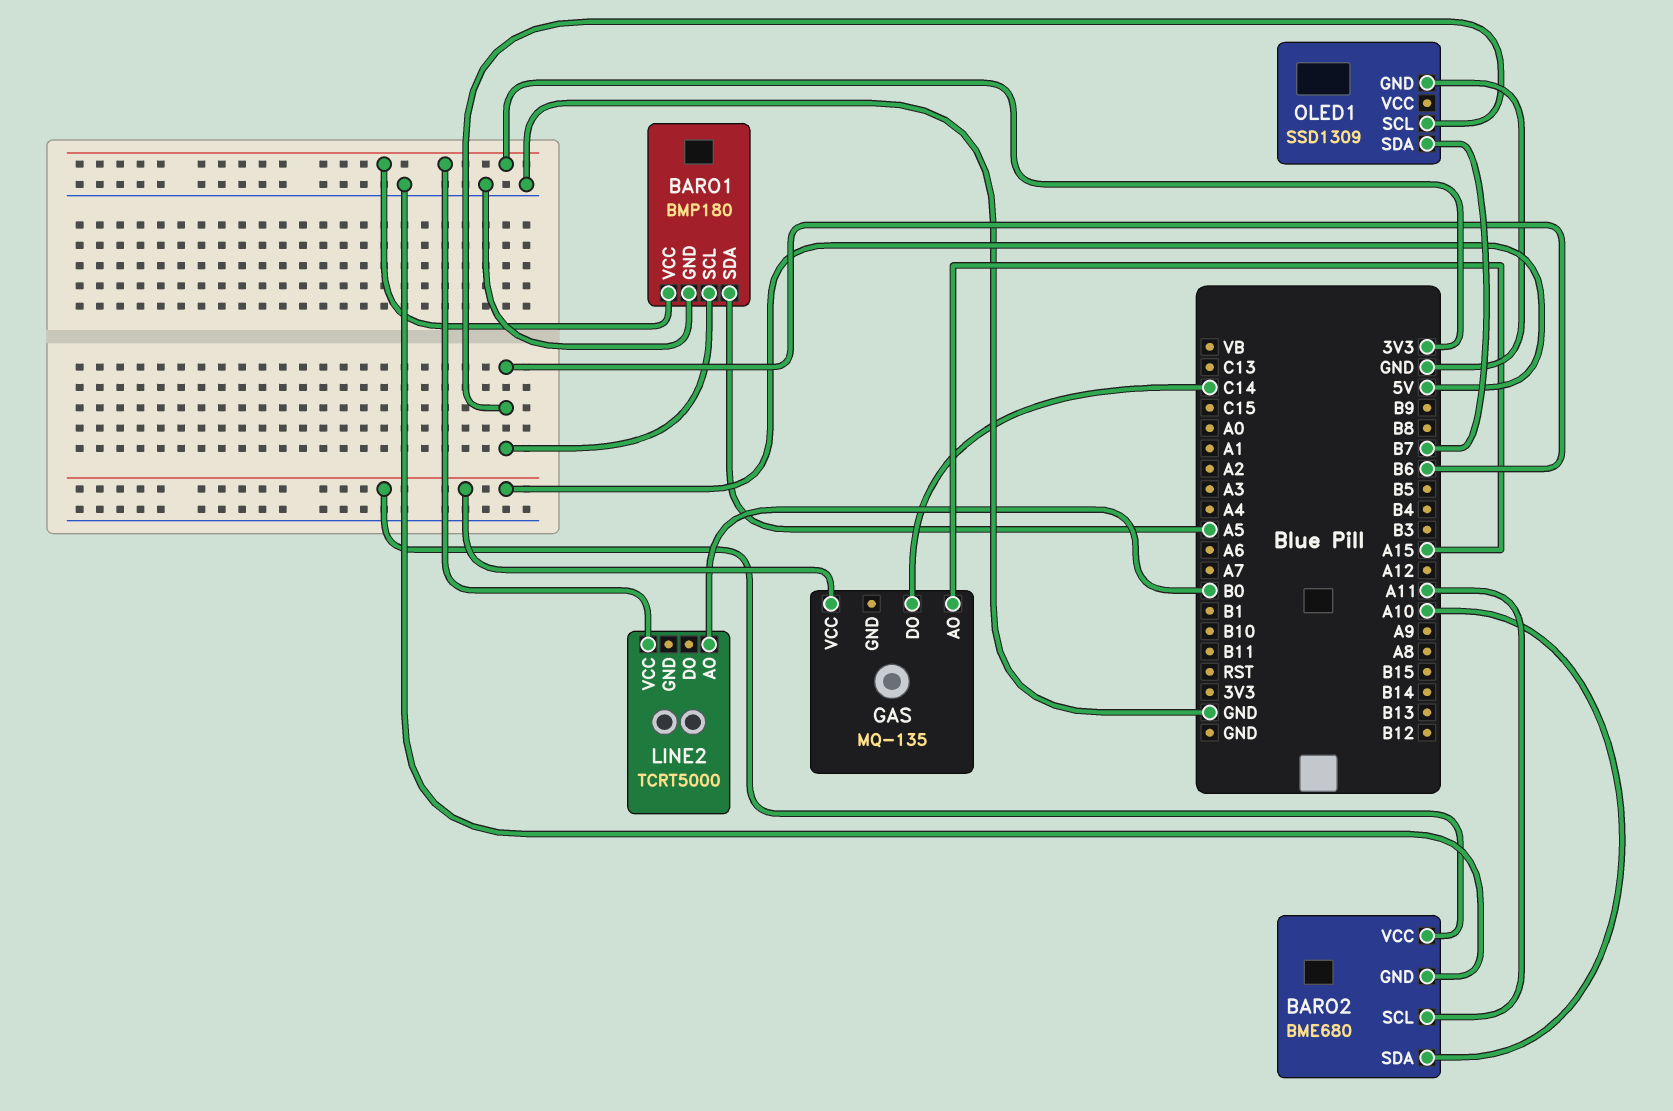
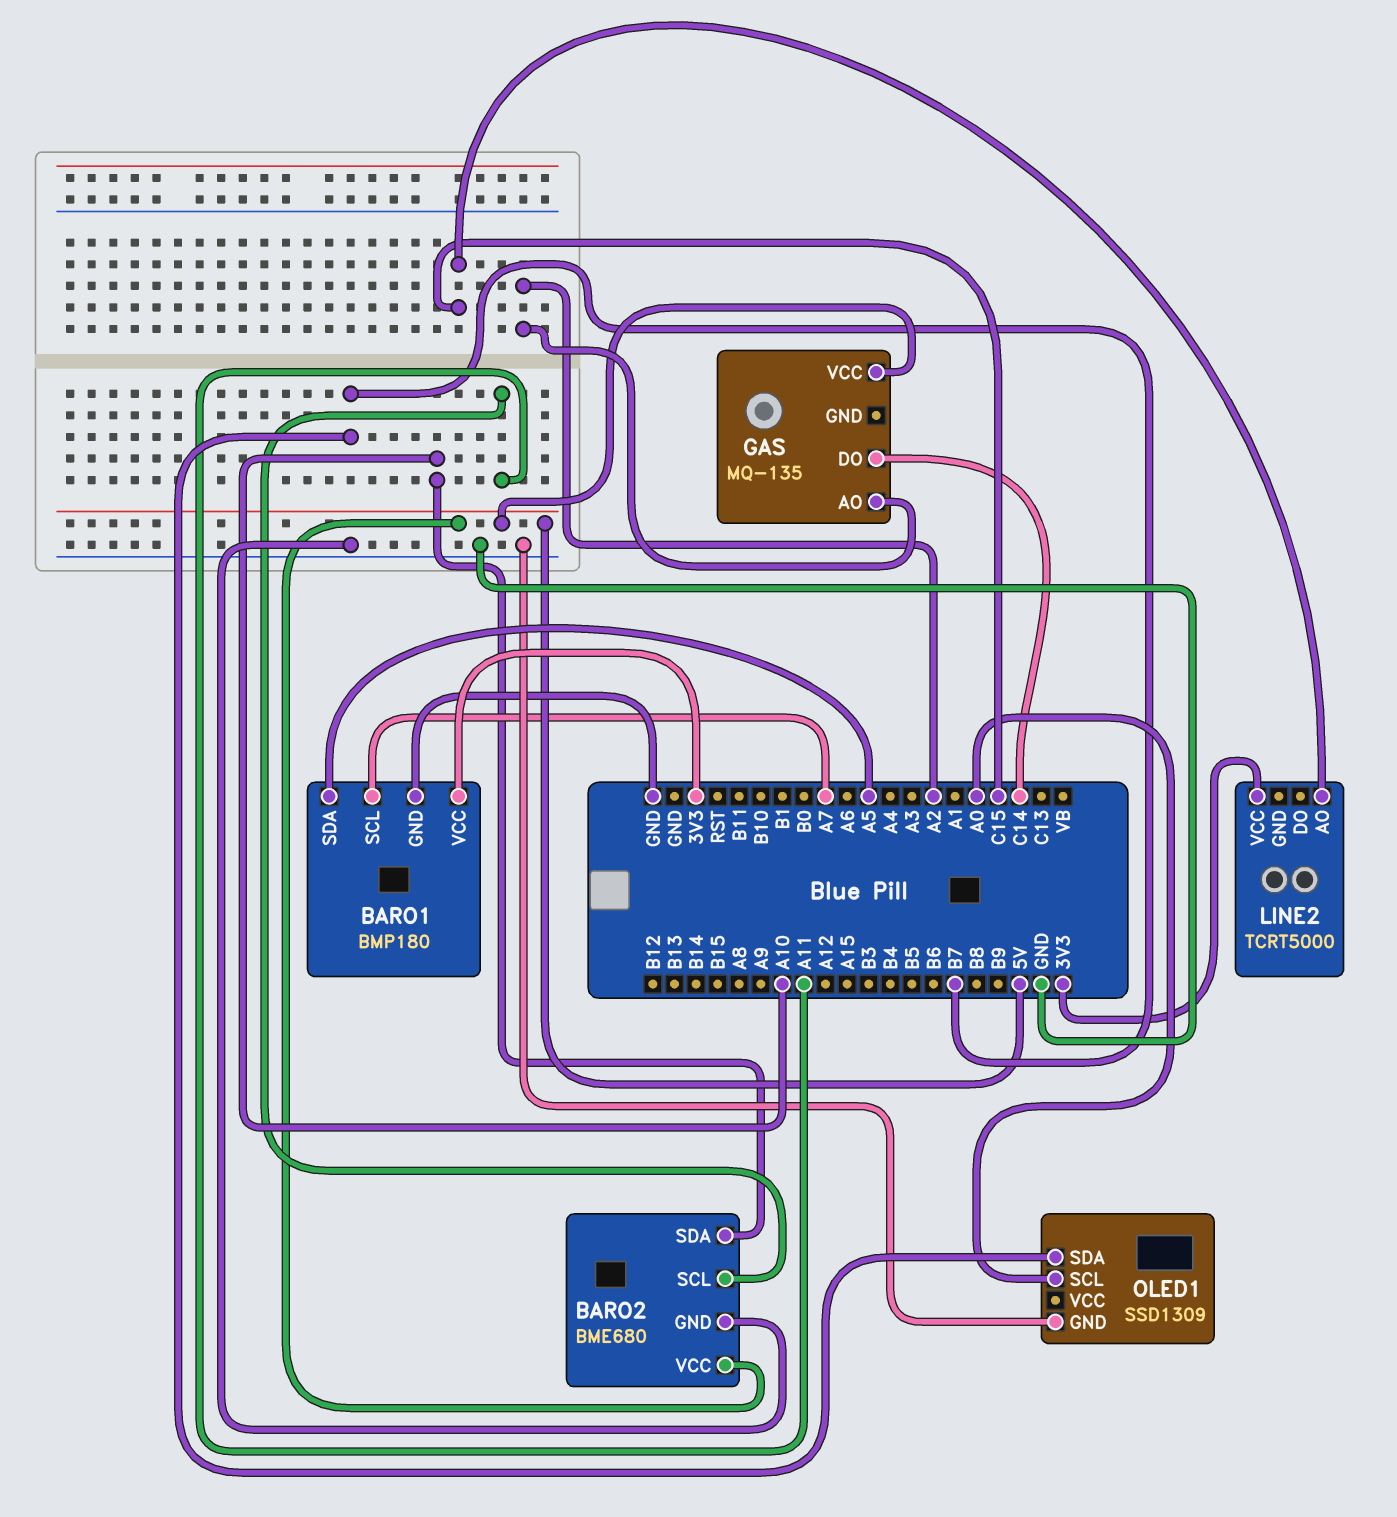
BARO1 pin SCL: B6 -> A7
GAS pin AO: A15 -> A2
LINE2 pin AO: B0 -> C15
OLED1 pin SCL: B6 -> A0

